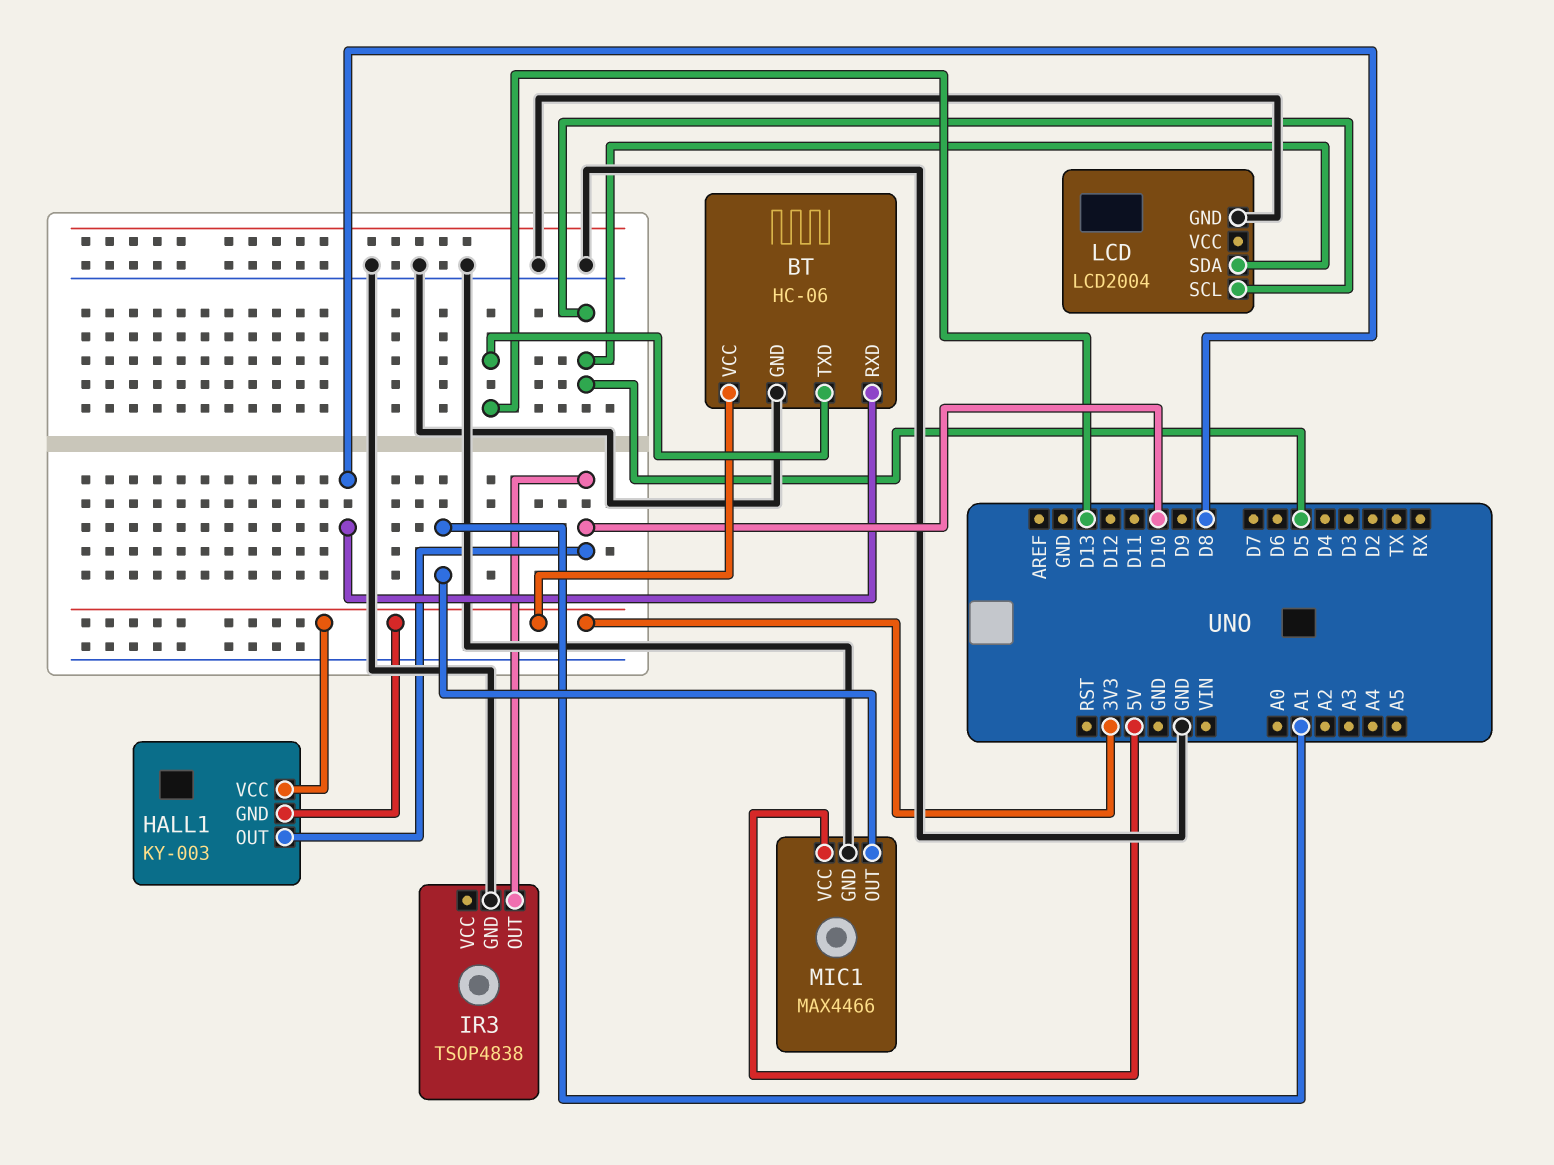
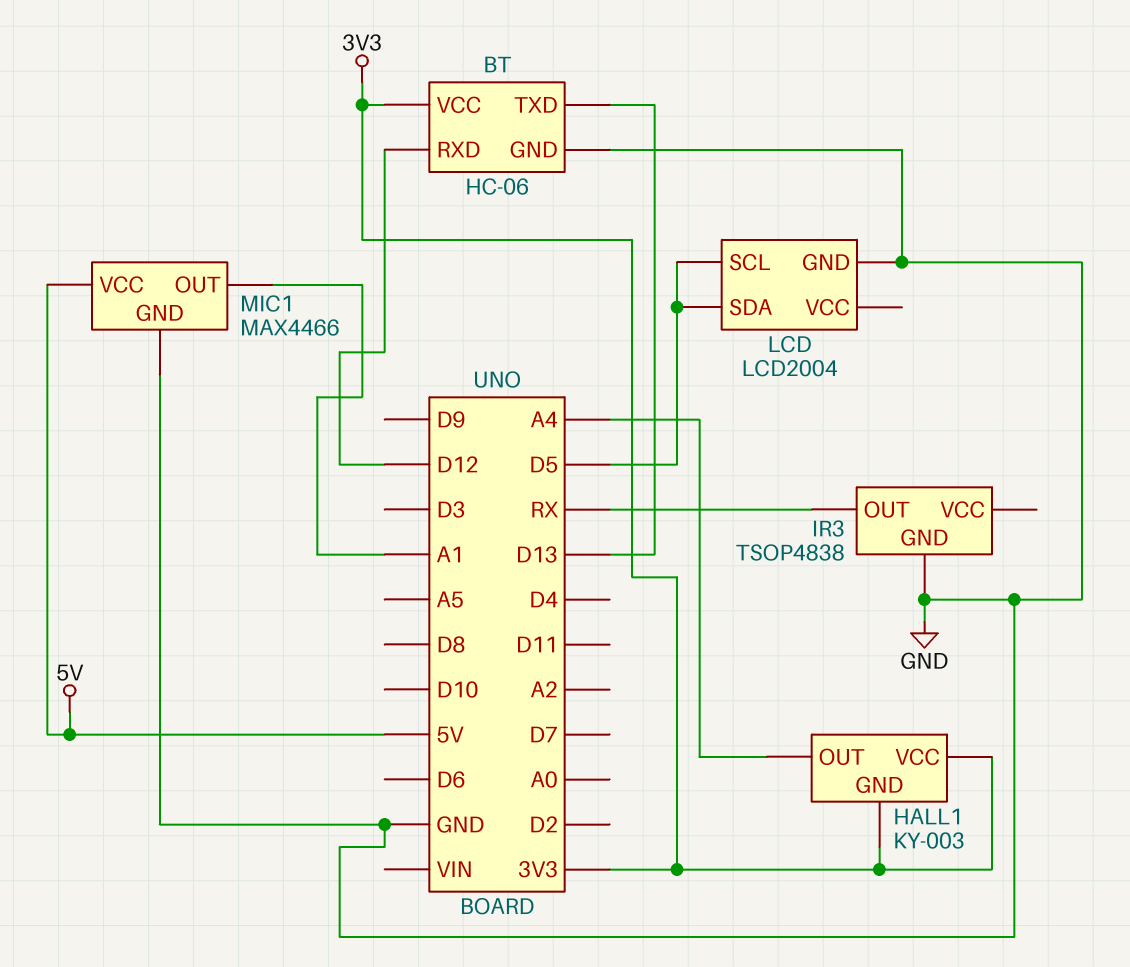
BT pin RXD: D8 -> D12
HALL1 pin OUT: D10 -> A4
IR3 pin OUT: D10 -> RX

